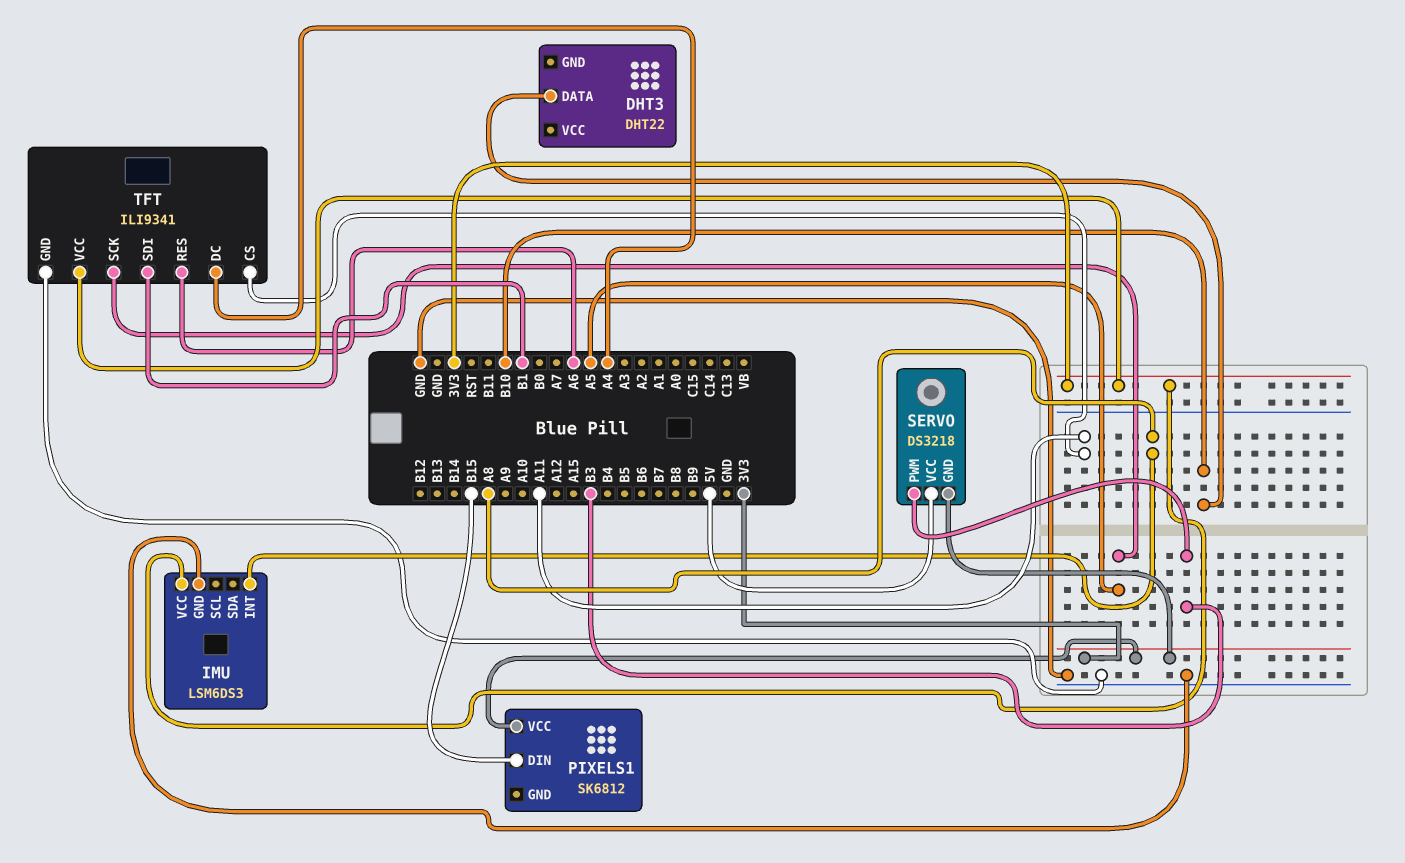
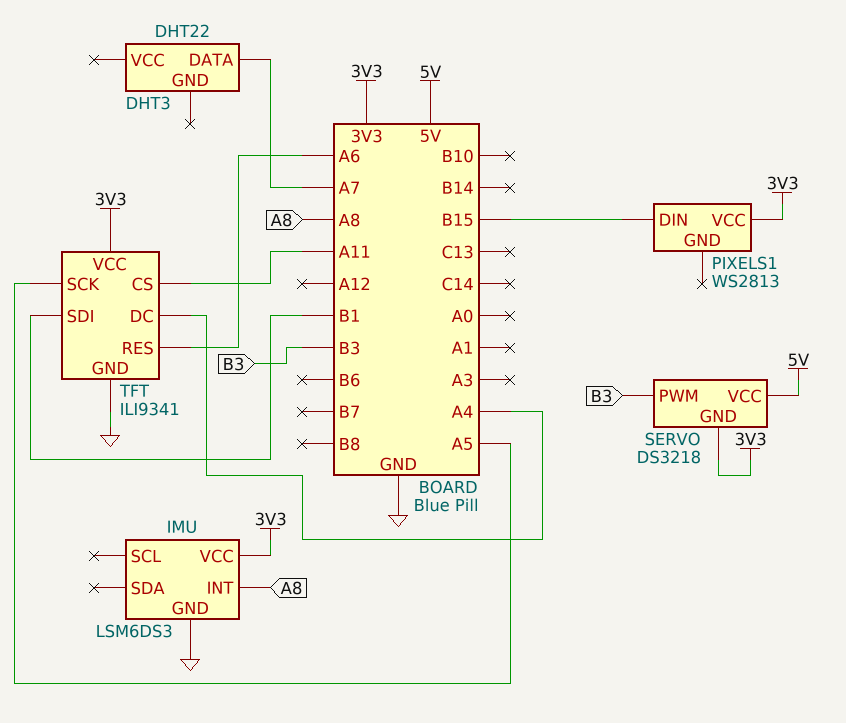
DHT3 pin DATA: B10 -> A7
PIXELS1: SK6812 -> WS2813

